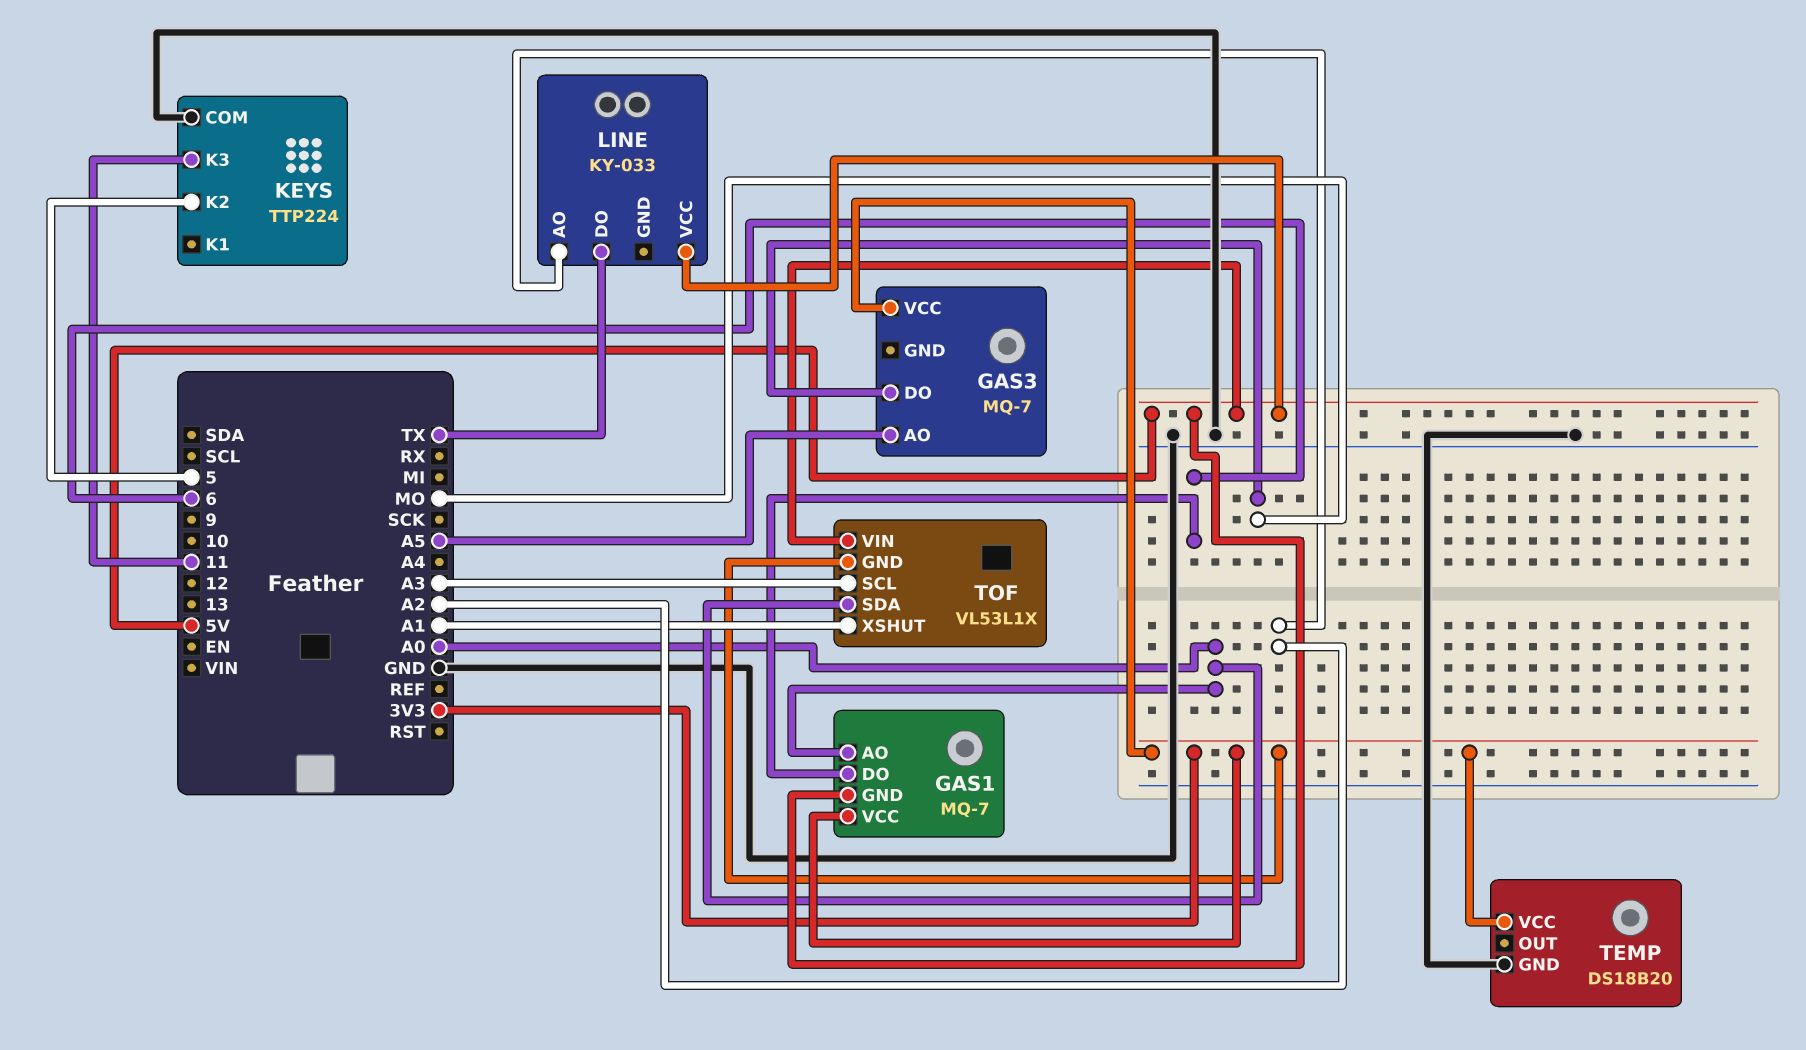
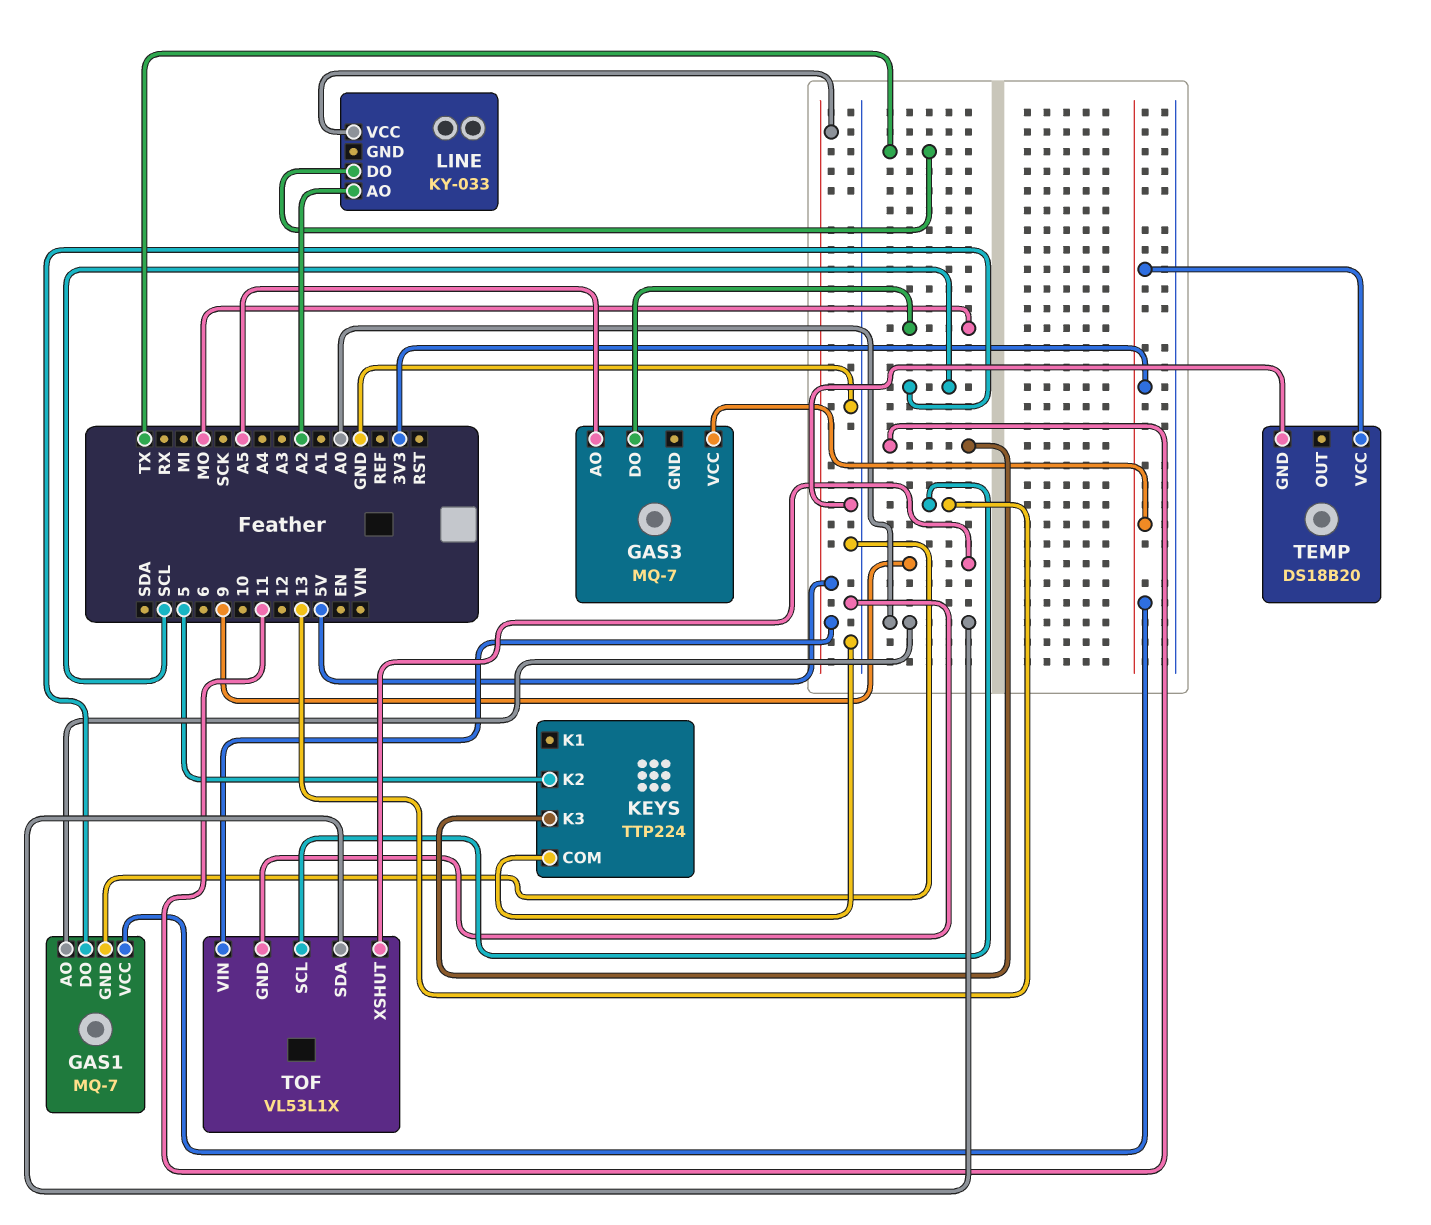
GAS1 pin DO: 6 -> SCL
GAS1 pin GND: 5V -> GND
TOF pin GND: 3V3 -> GND
TOF pin SCL: A3 -> 13
TOF pin XSHUT: A1 -> 9

